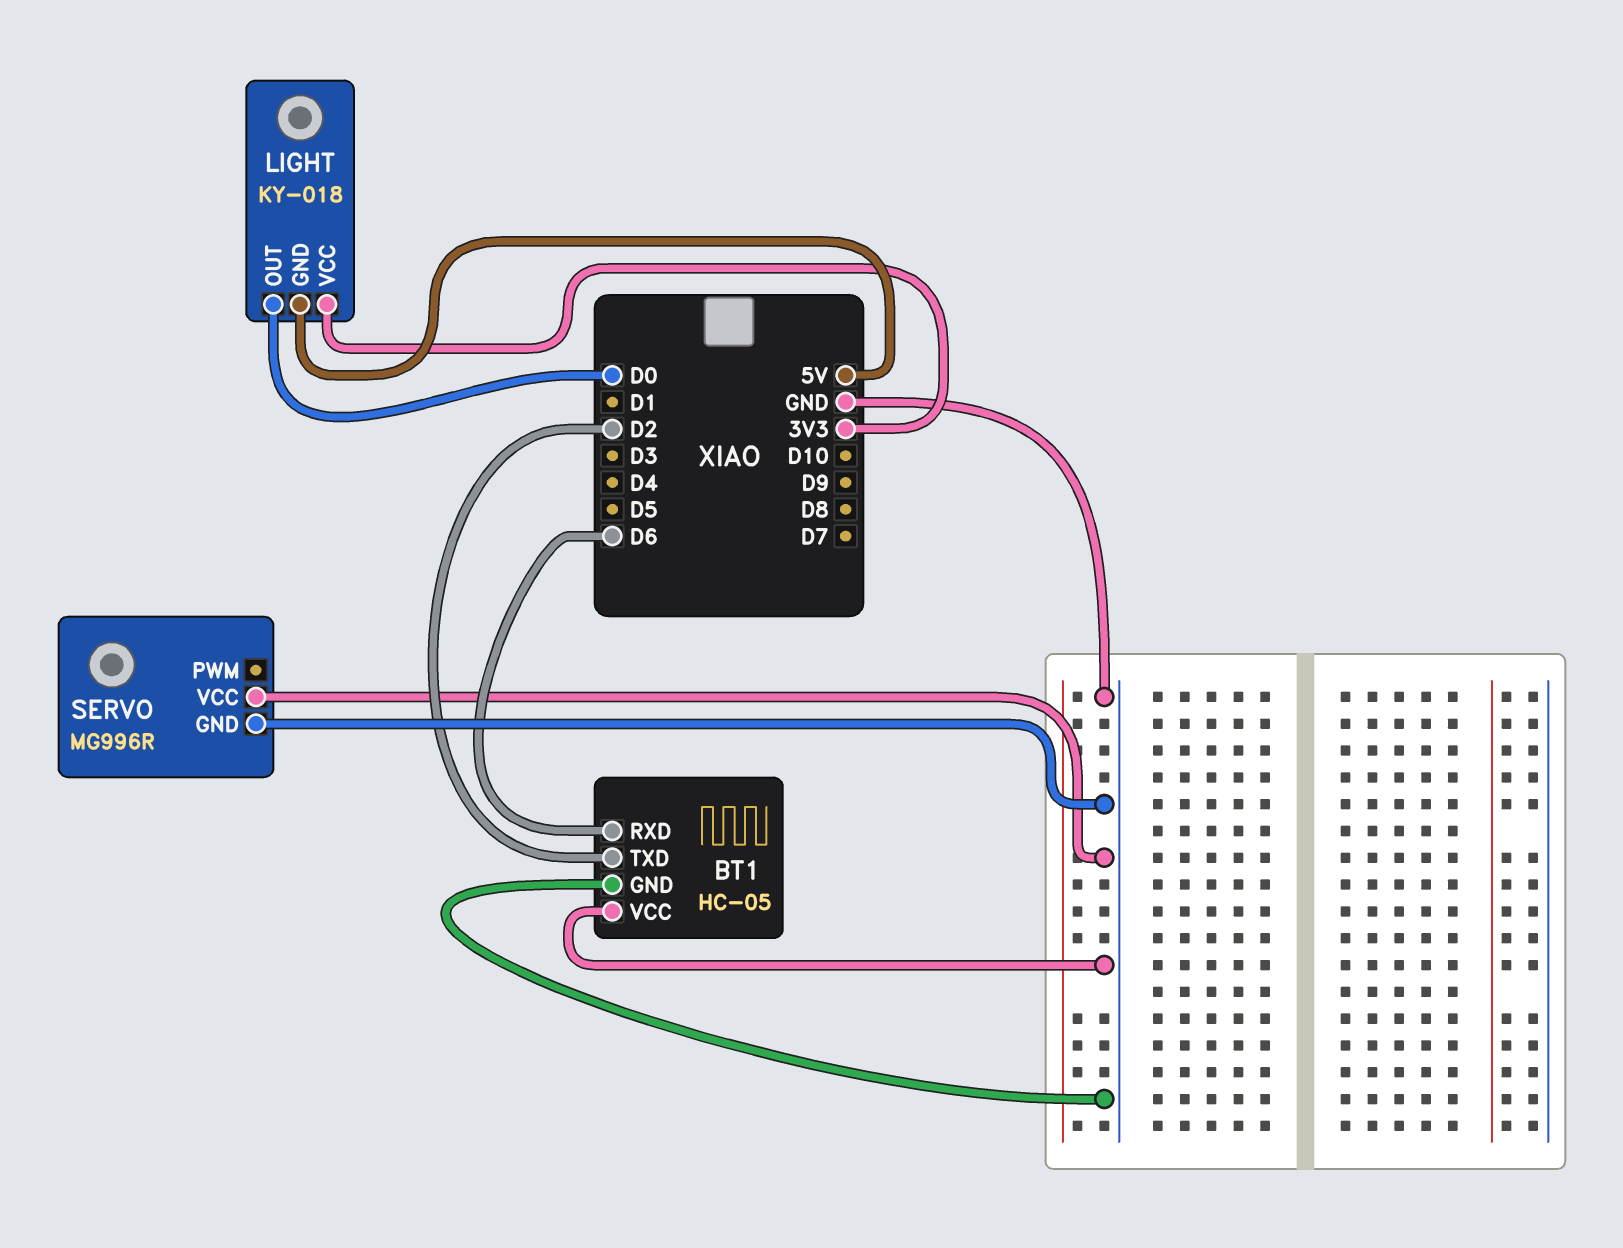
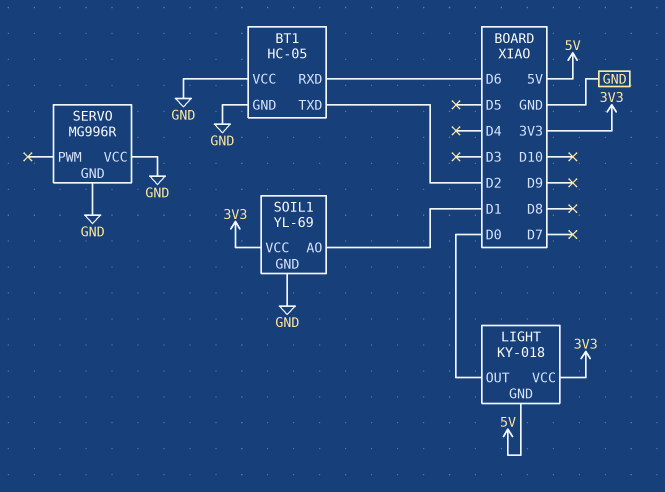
SOIL1: none -> YL-69
SOIL1 pin AO: none -> D1
SOIL1 pin GND: none -> GND
SOIL1 pin VCC: none -> 3V3

